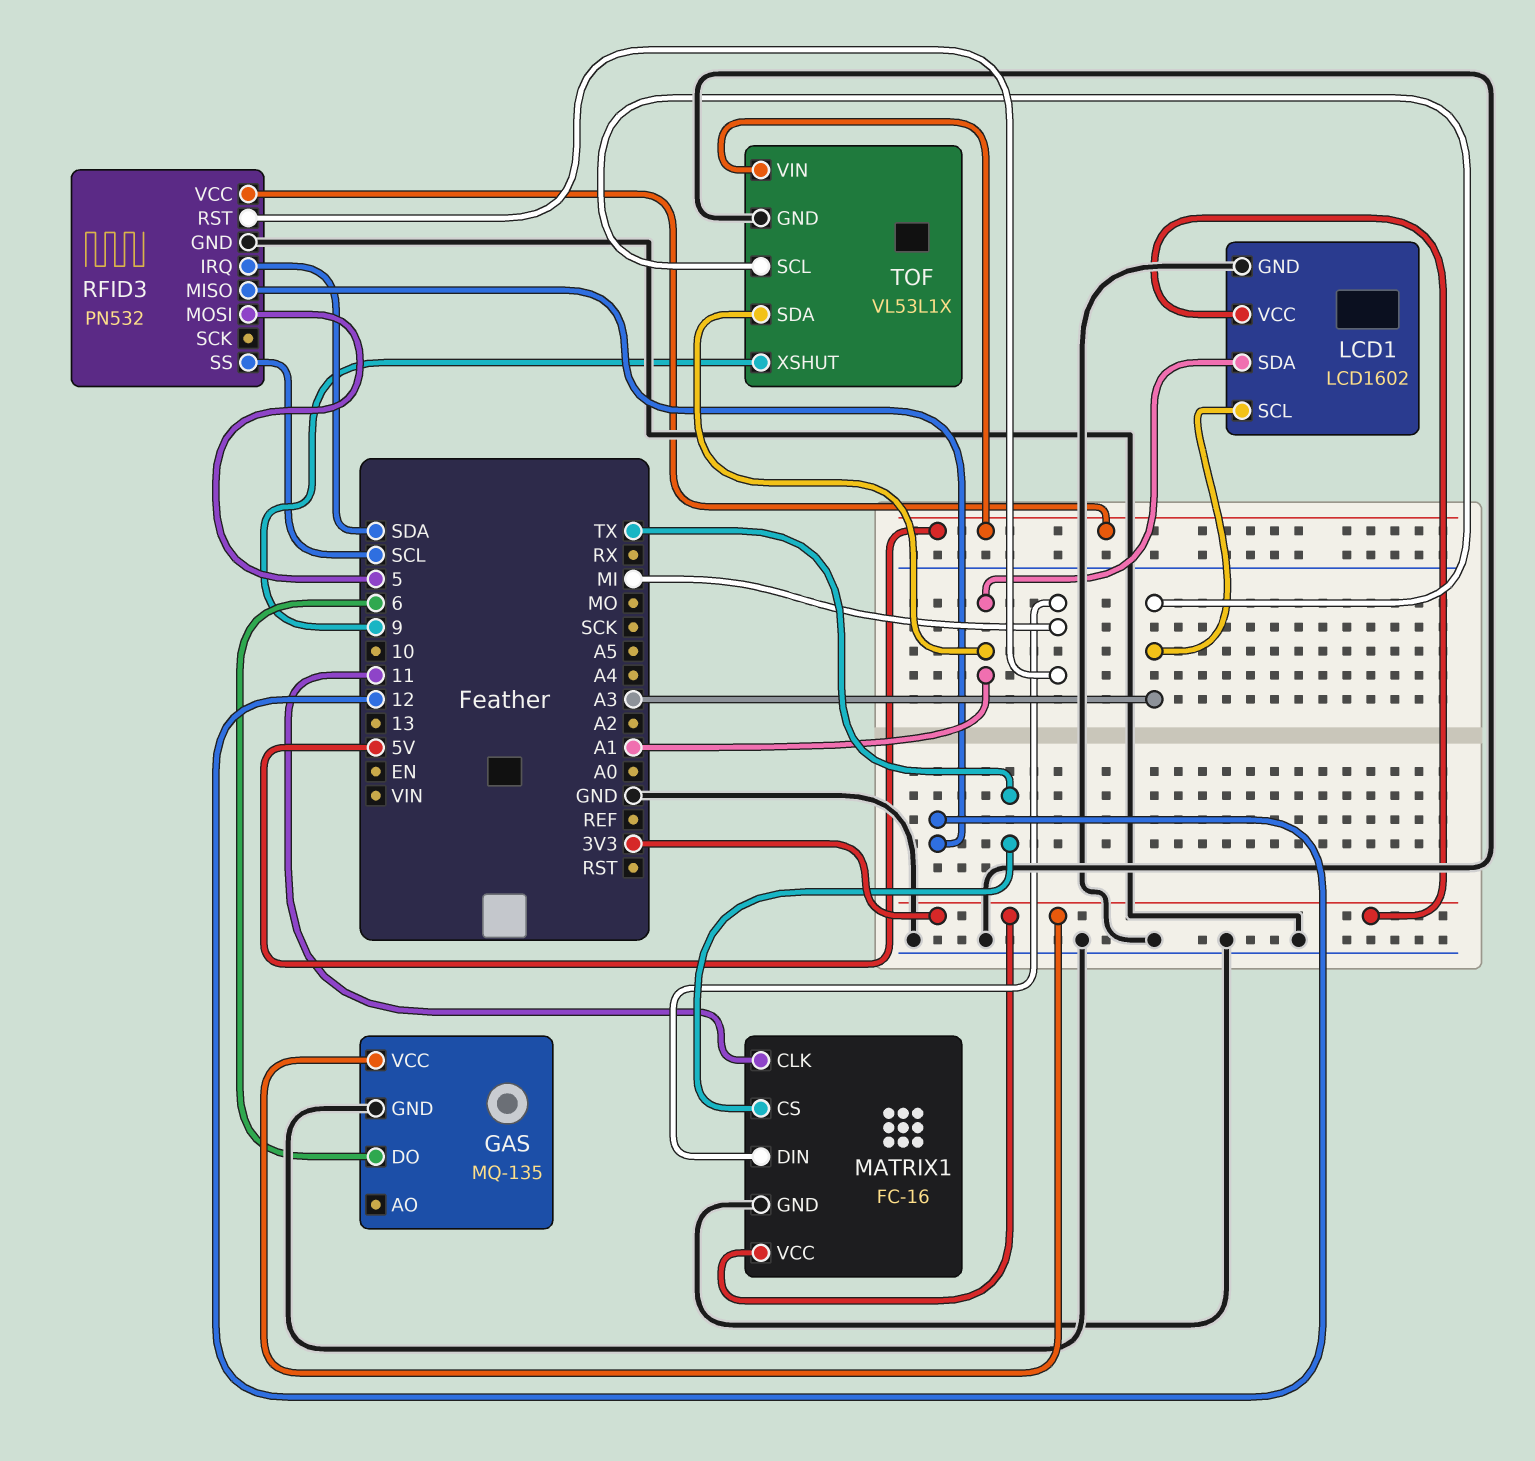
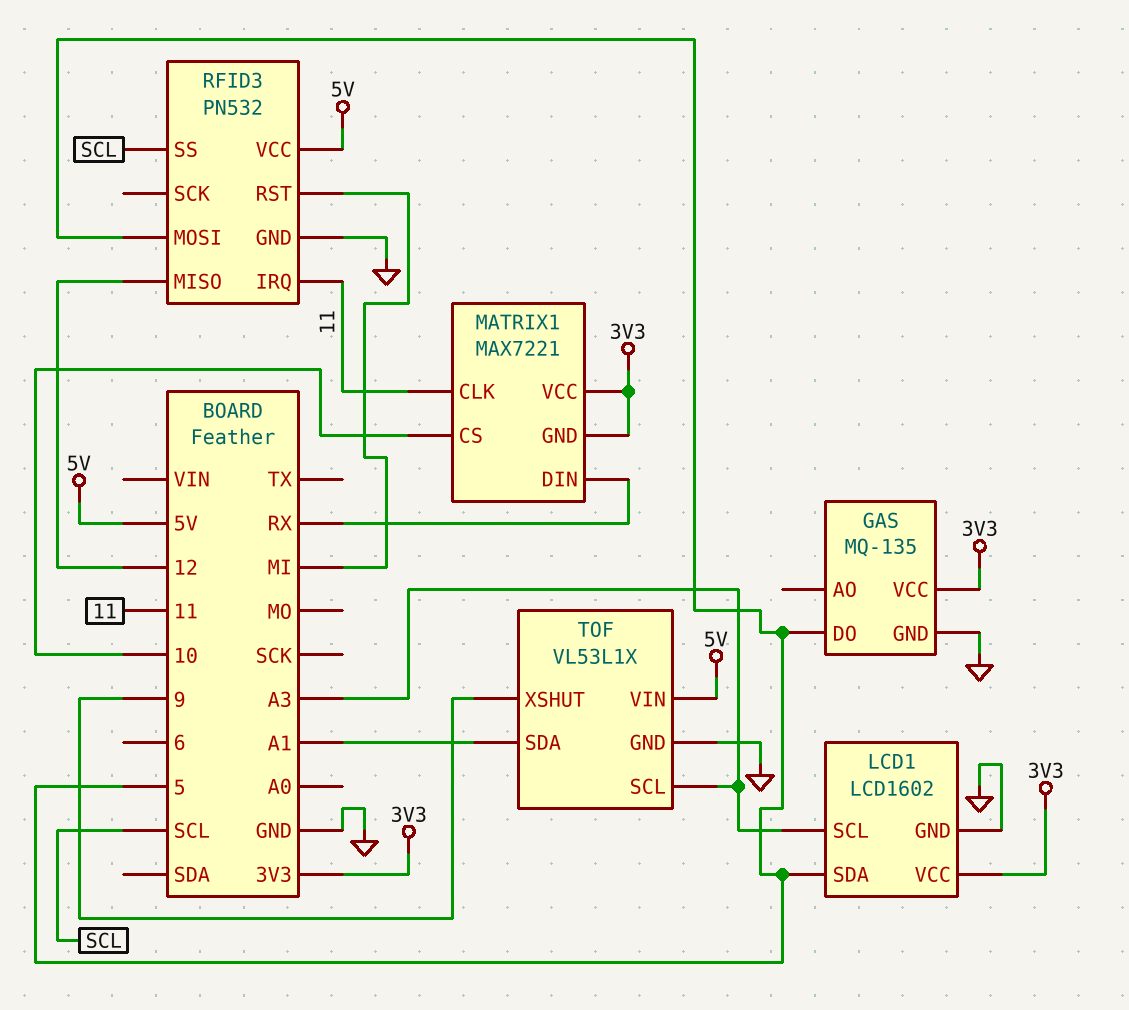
GAS pin DO: 6 -> 5
LCD1 pin SDA: A1 -> 5
MATRIX1: FC-16 -> MAX7221
MATRIX1 pin CS: TX -> 10
MATRIX1 pin DIN: MI -> RX
MATRIX1 pin GND: GND -> 3V3
RFID3 pin IRQ: SDA -> 11

